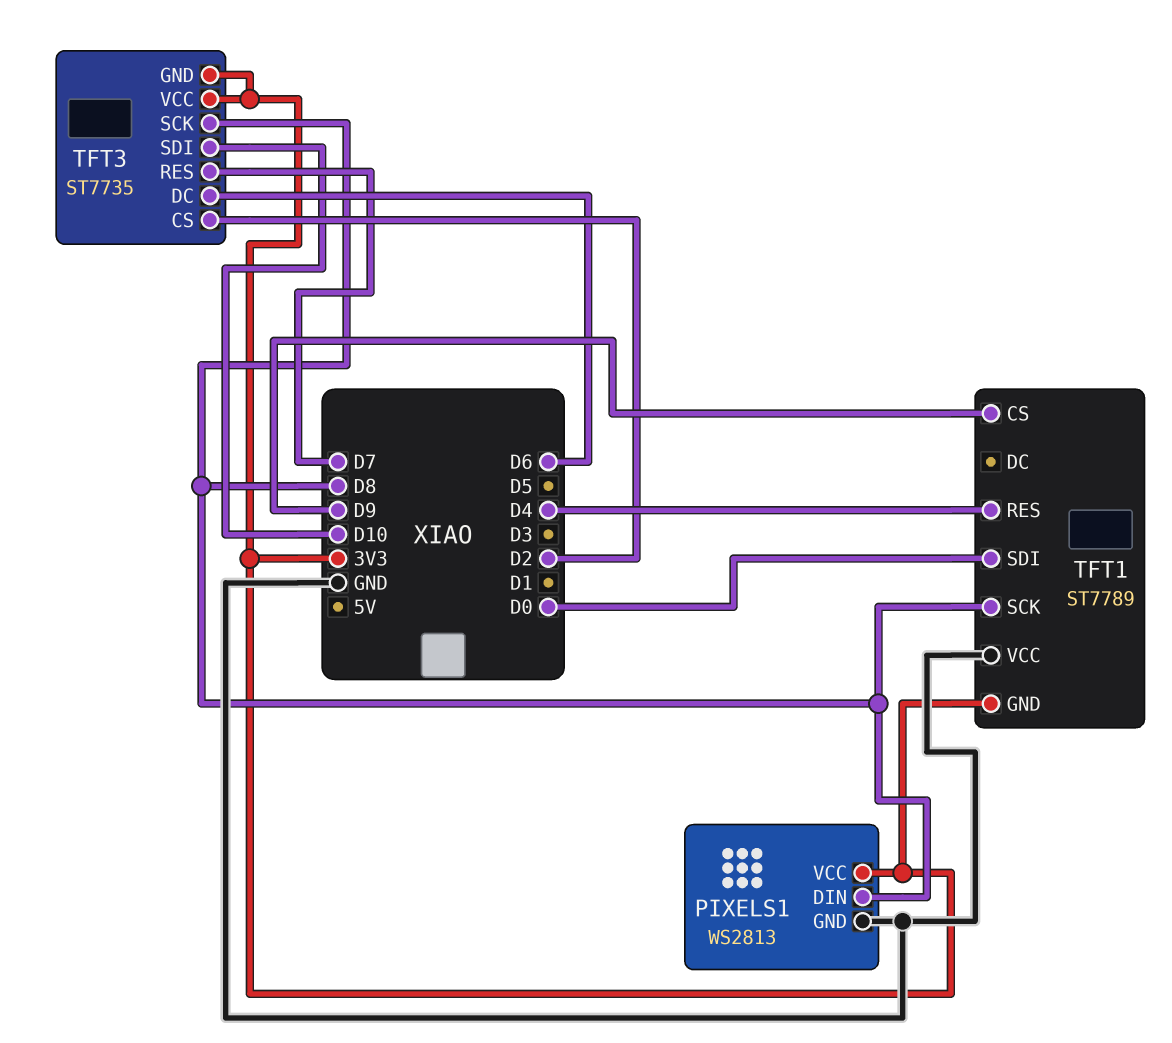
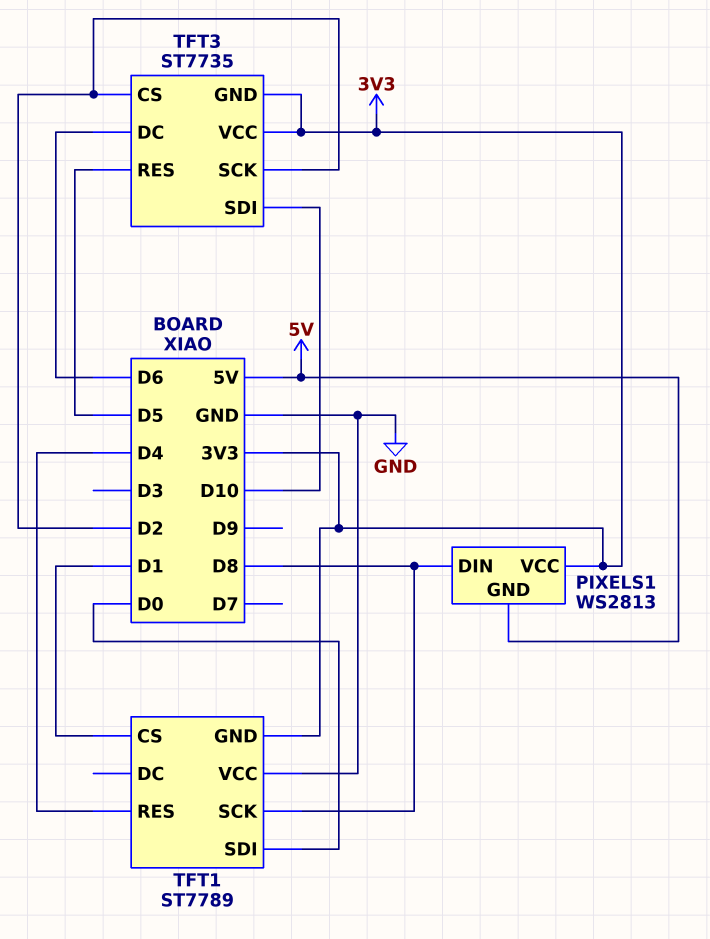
PIXELS1 pin GND: GND -> 5V
TFT1 pin CS: D9 -> D1
TFT3 pin RES: D7 -> D5
TFT3 pin SCK: D8 -> D2

